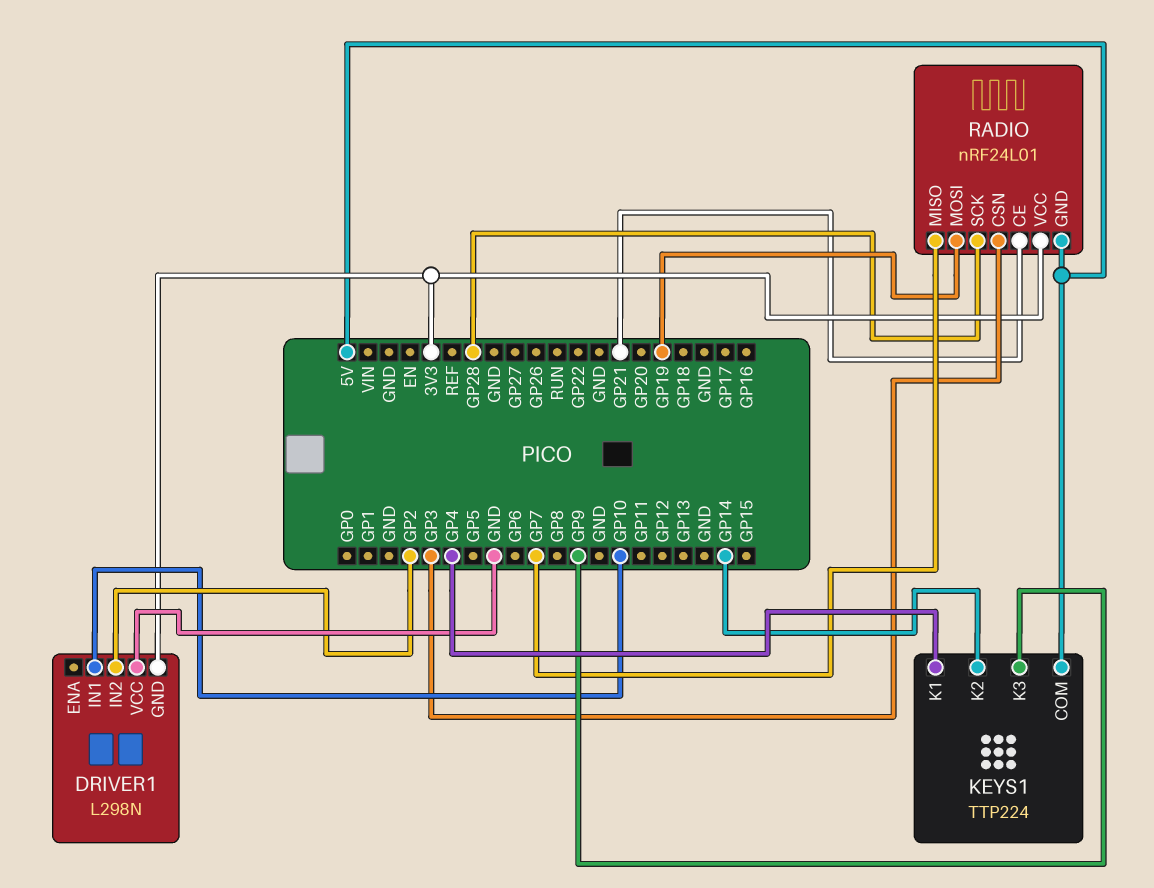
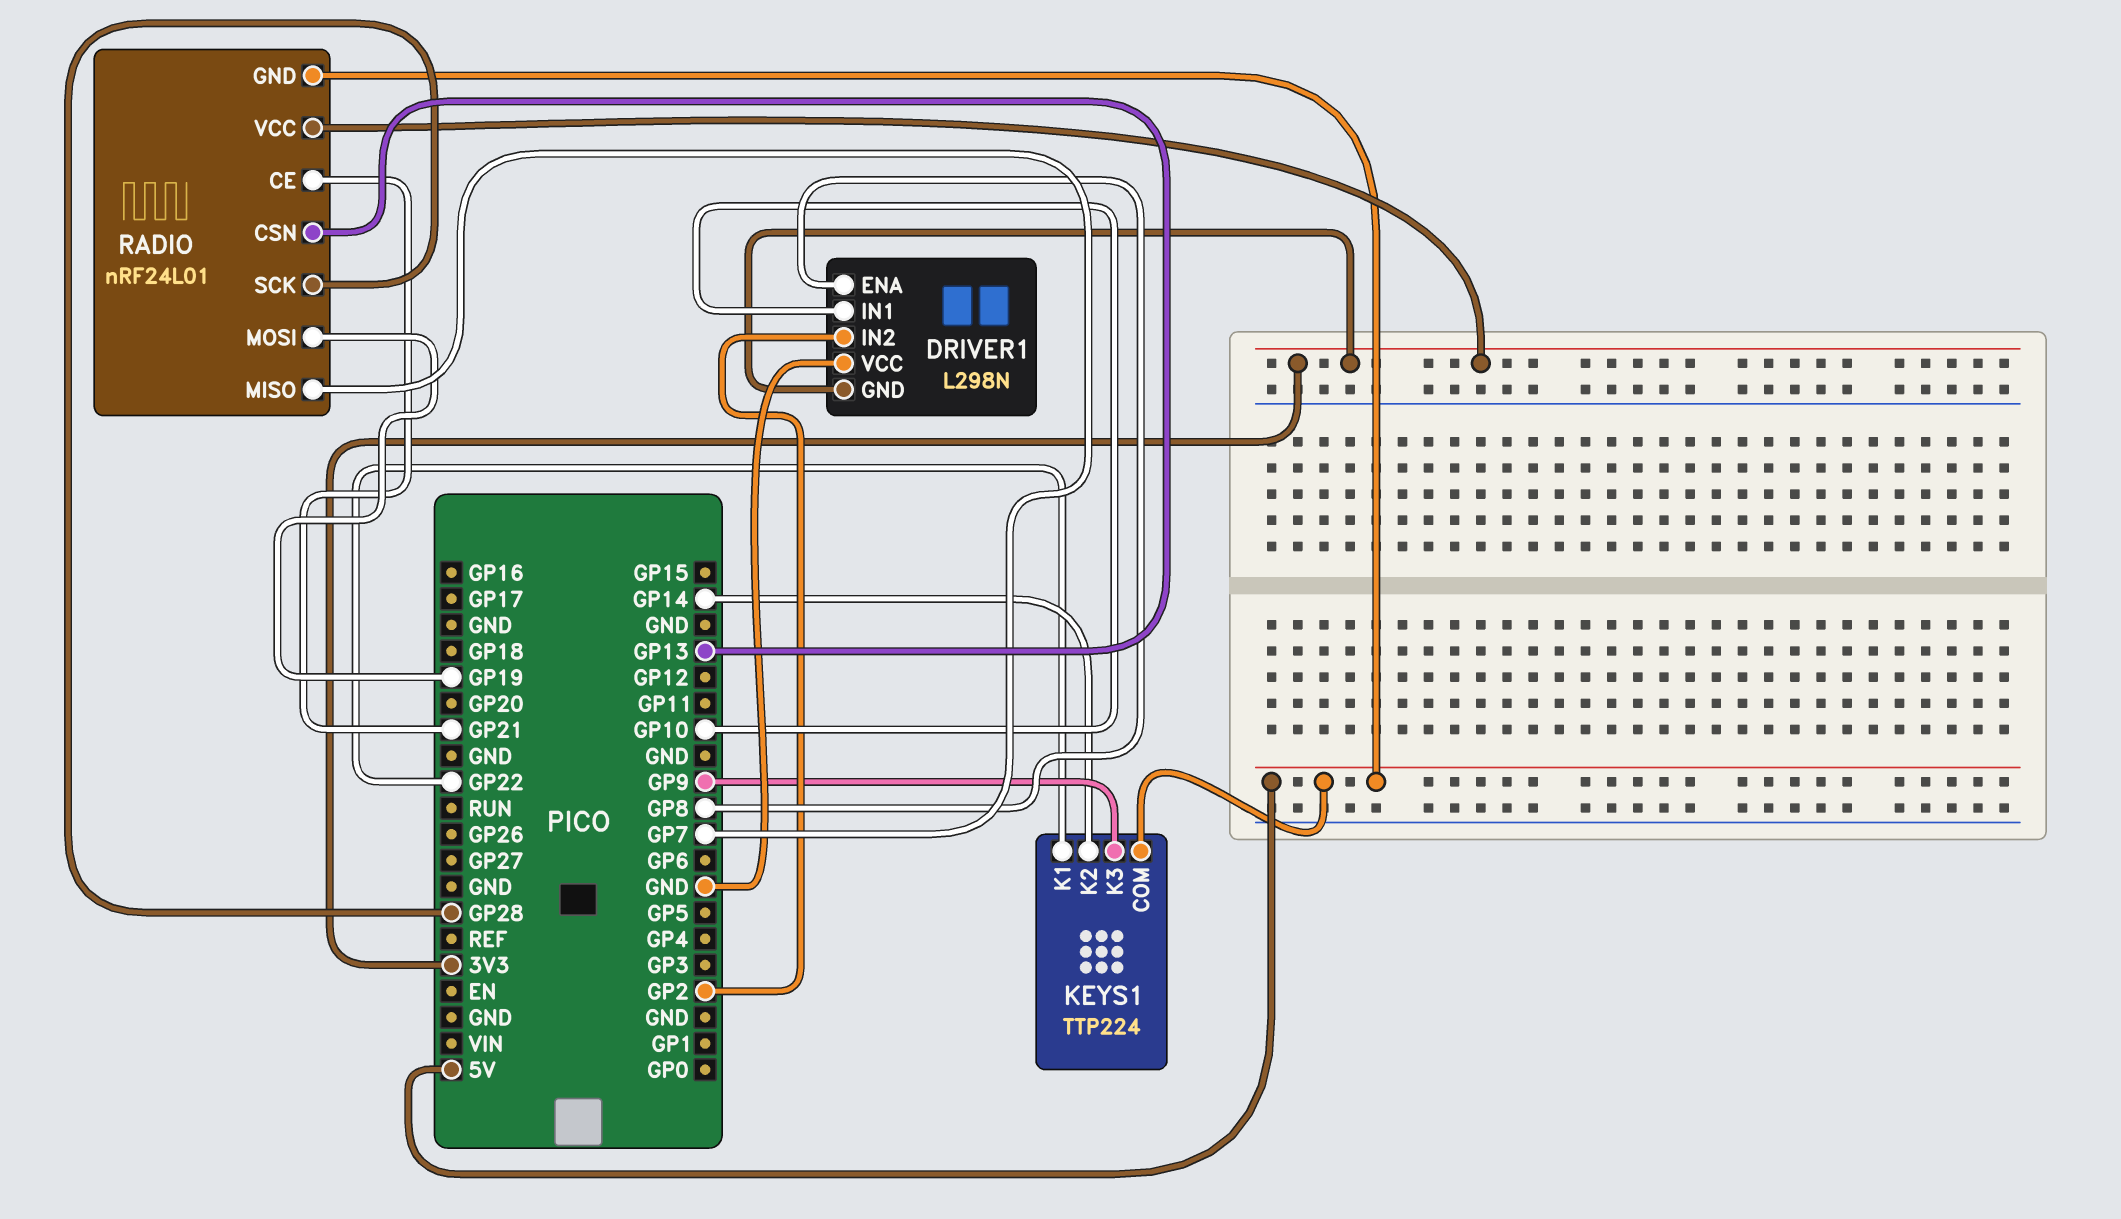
DRIVER1 pin ENA: none -> GP8
KEYS1 pin K1: GP4 -> GP22
RADIO pin CSN: GP3 -> GP13

